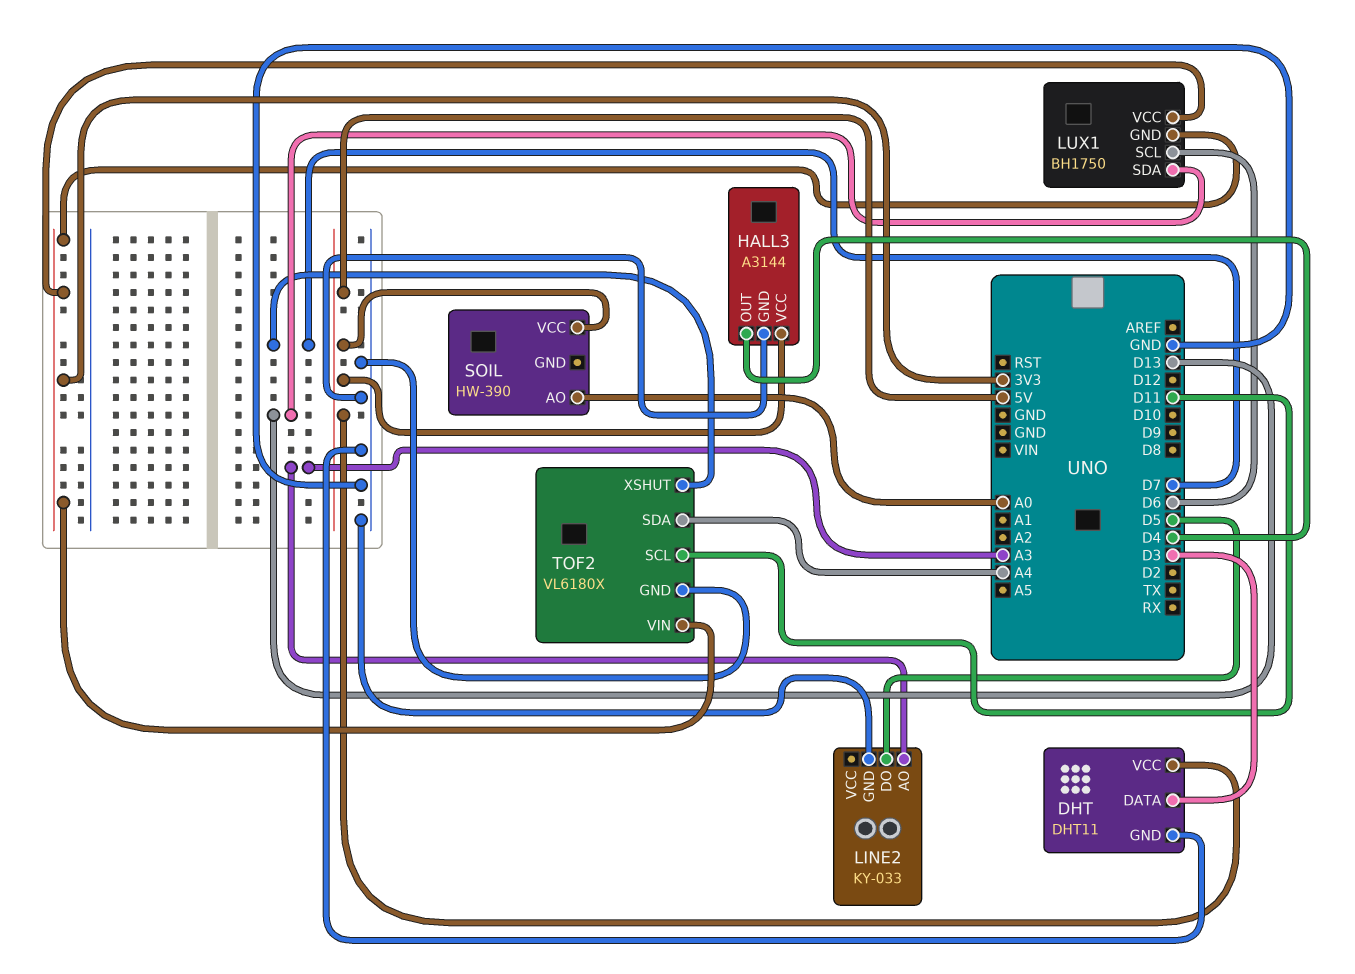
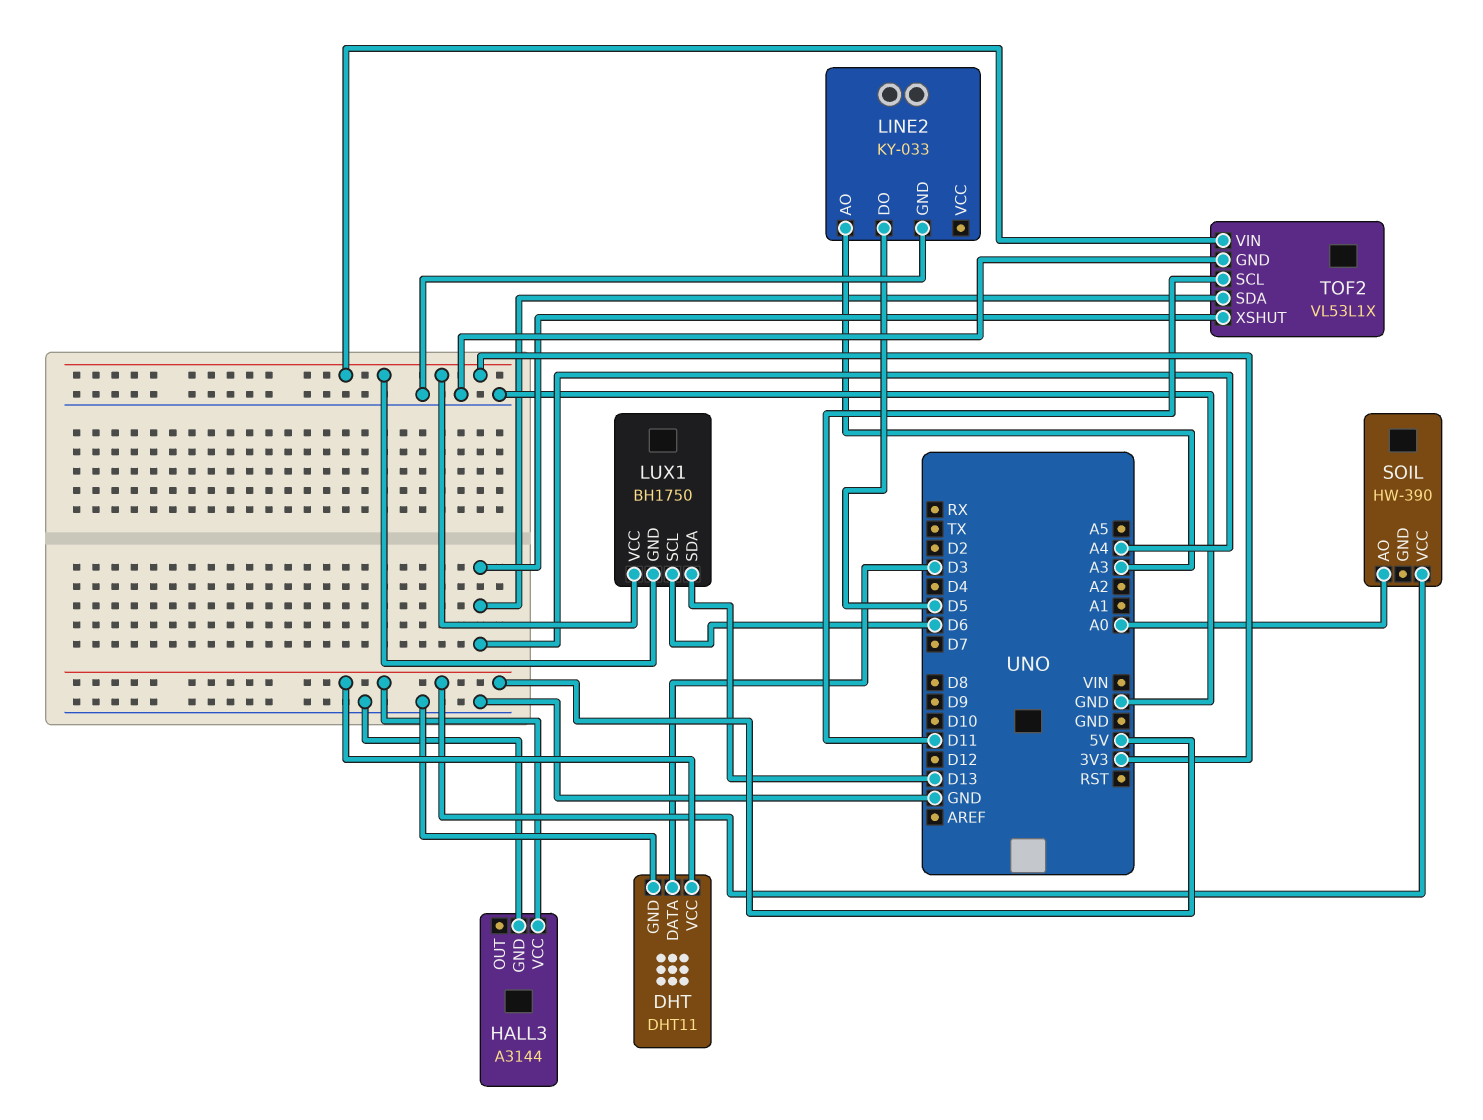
HALL3 pin OUT: D4 -> none
TOF2: VL6180X -> VL53L1X
TOF2 pin XSHUT: D7 -> A4

